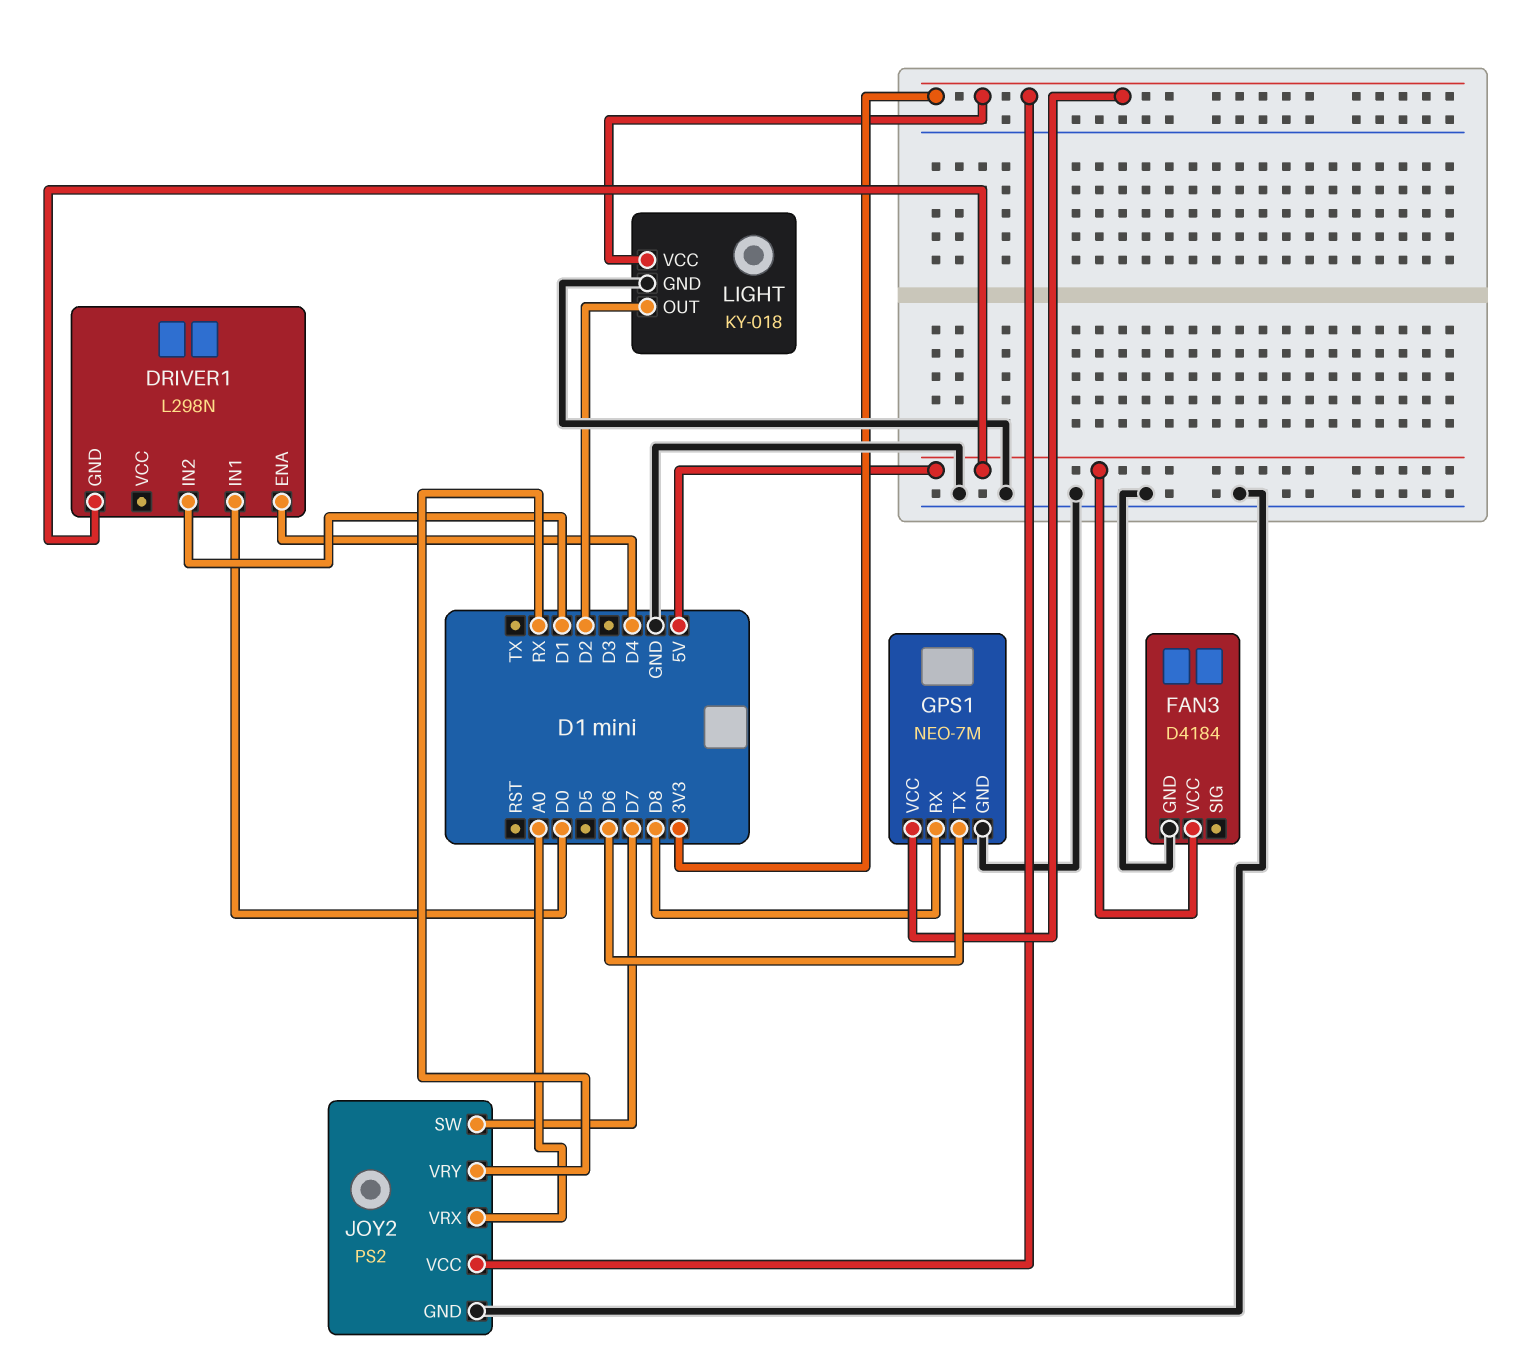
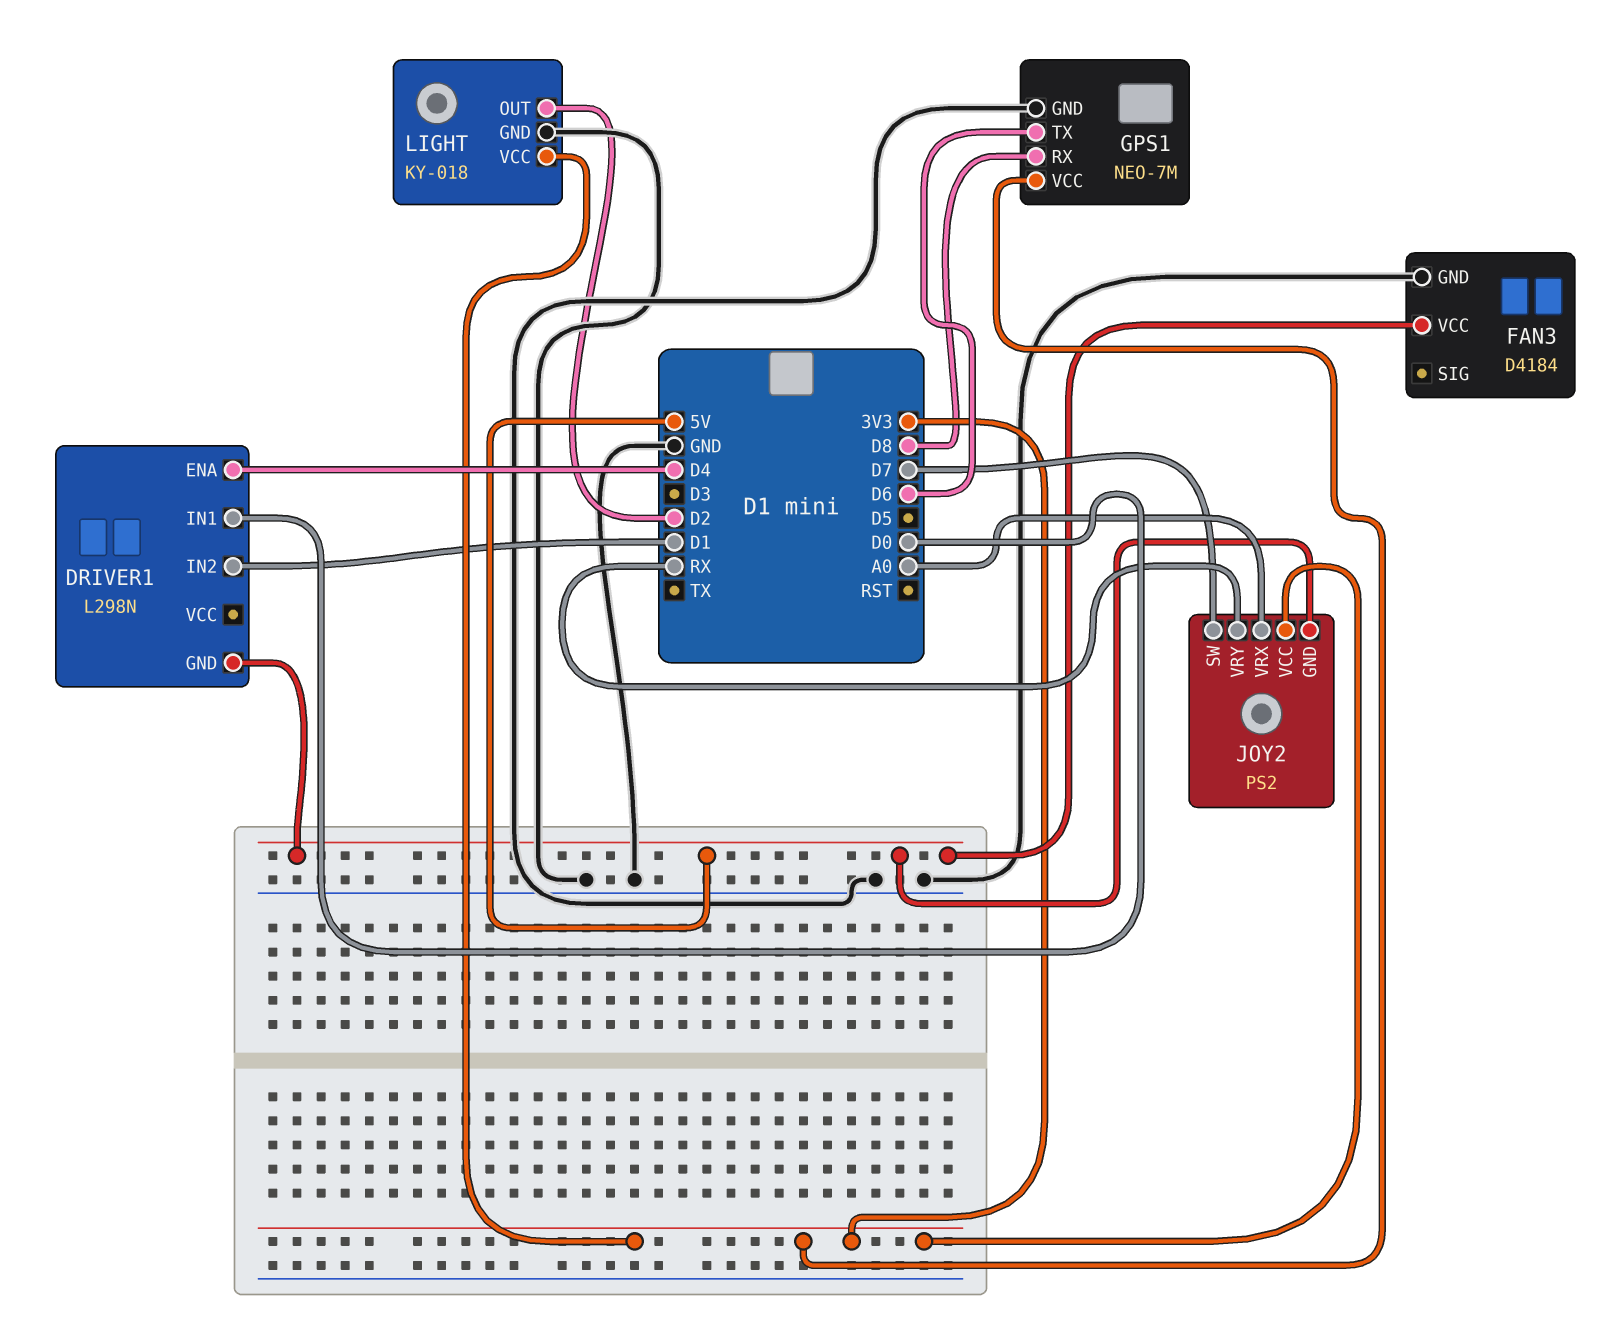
JOY2 pin GND: GND -> 5V

